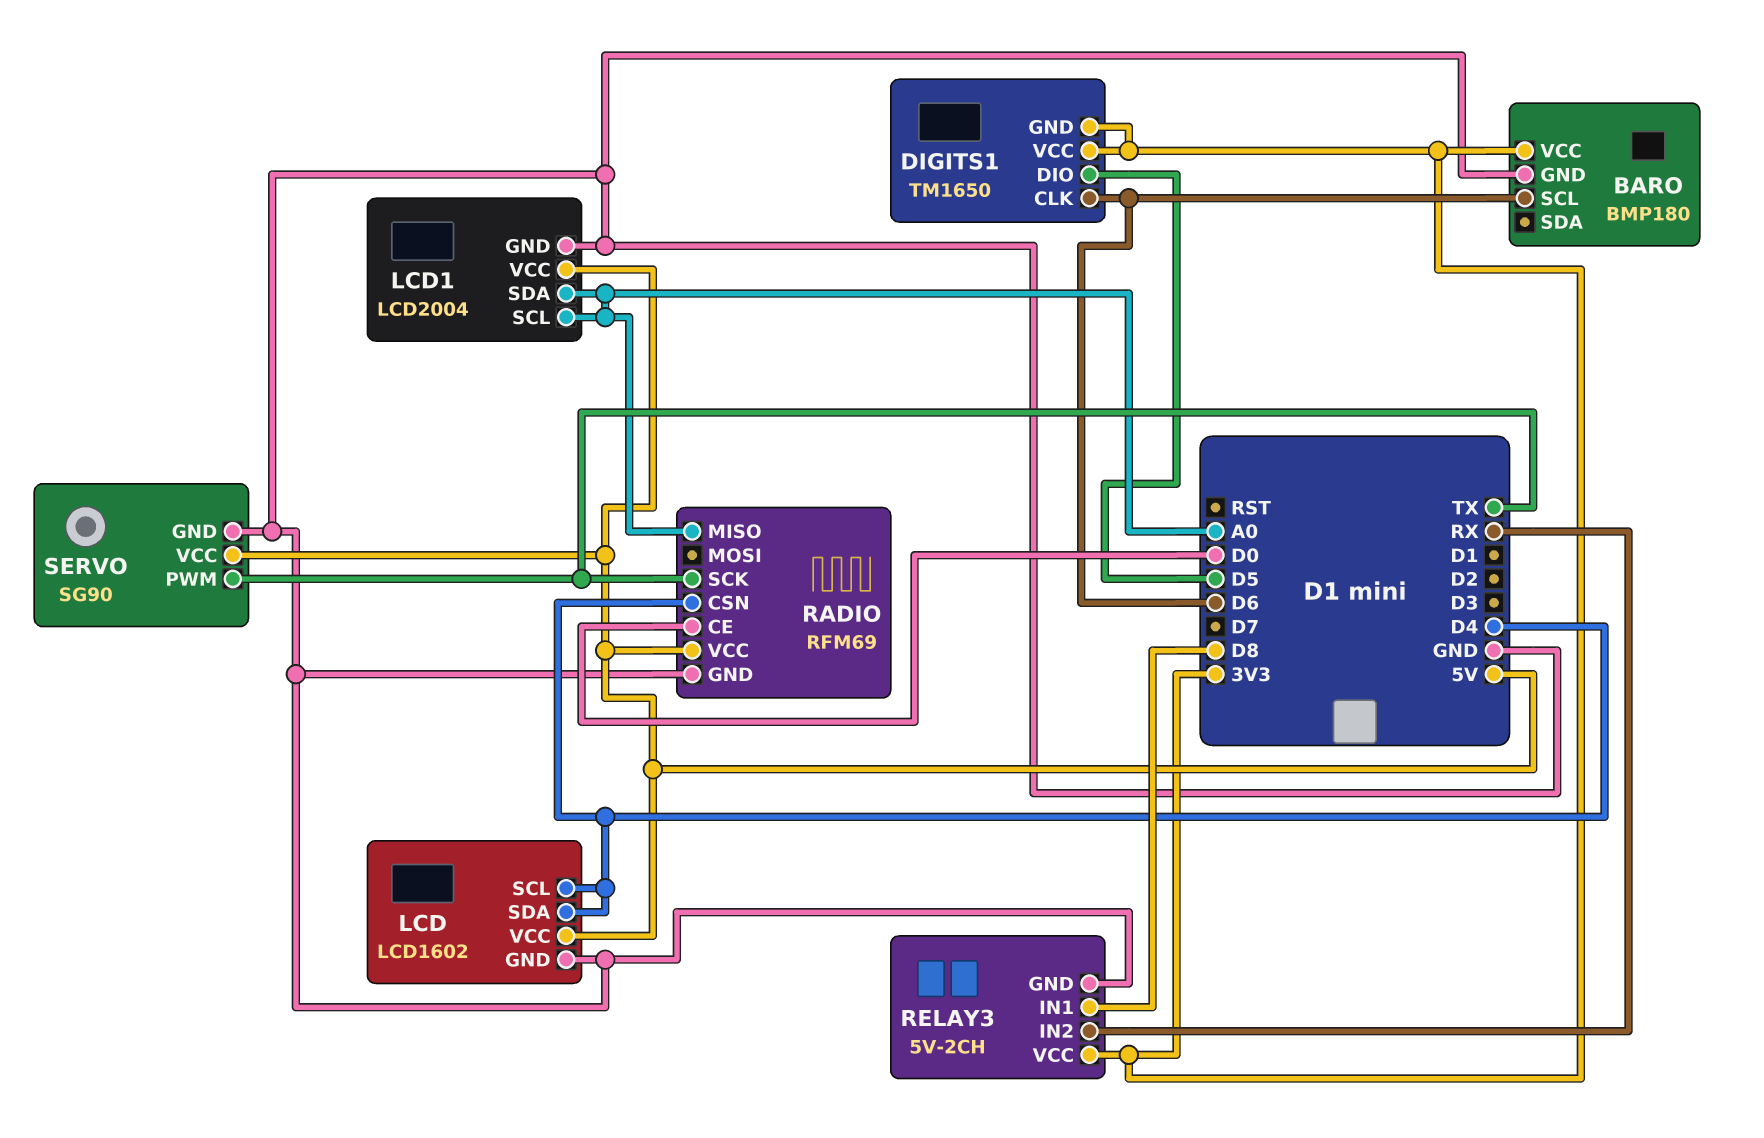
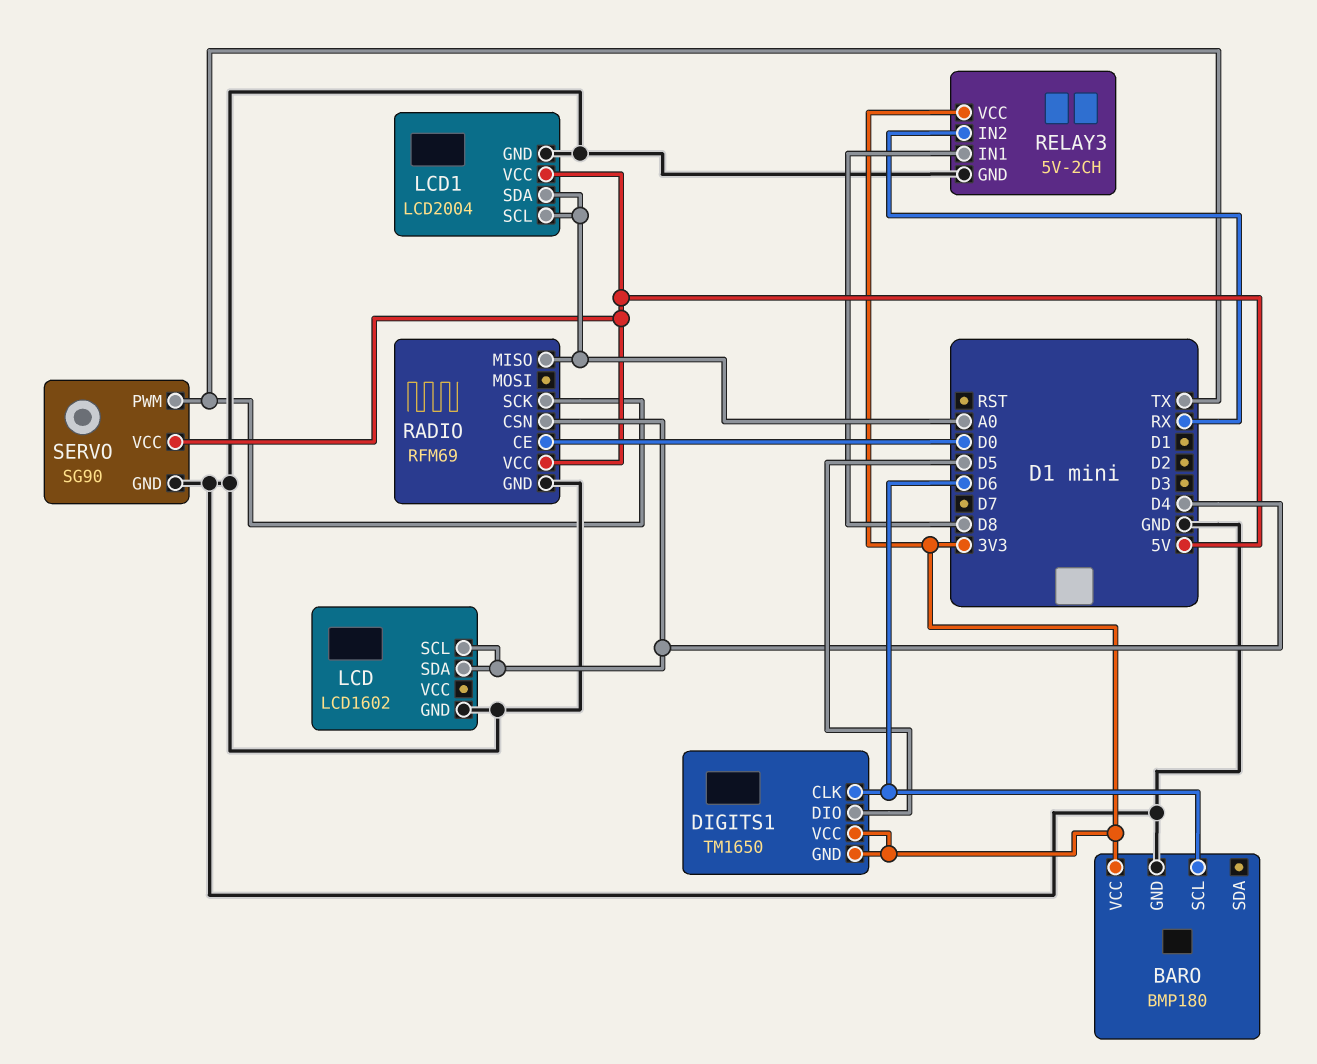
LCD pin VCC: 5V -> none

